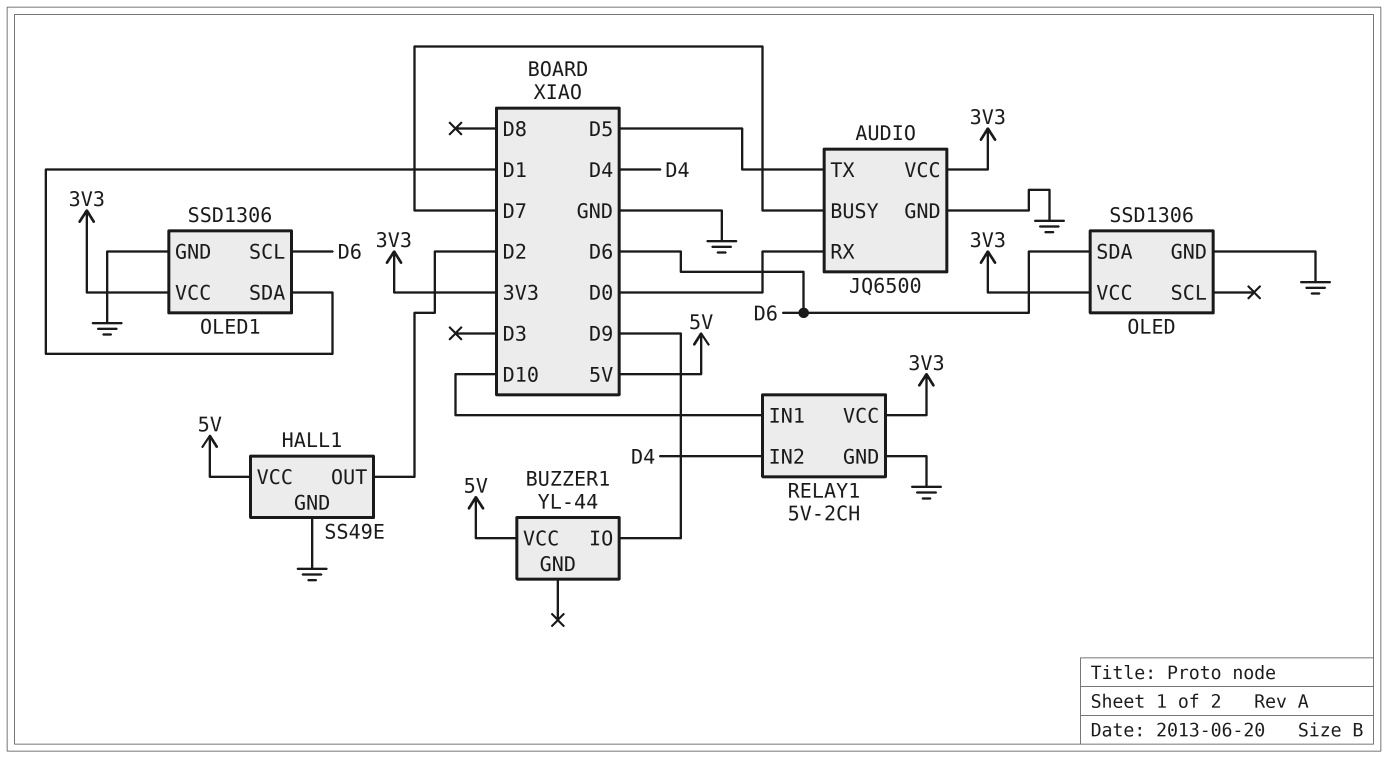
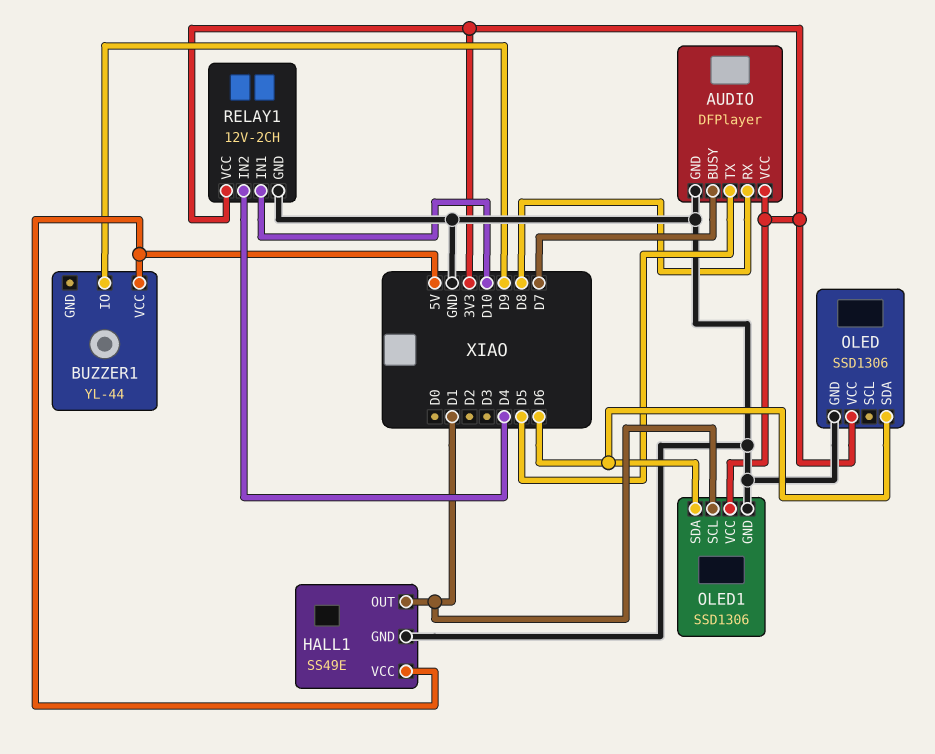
AUDIO: JQ6500 -> DFPlayer
AUDIO pin RX: D0 -> D8
HALL1 pin OUT: D2 -> D1
OLED1 pin SCL: D6 -> D1
OLED1 pin SDA: D1 -> D6
RELAY1: 5V-2CH -> 12V-2CH

